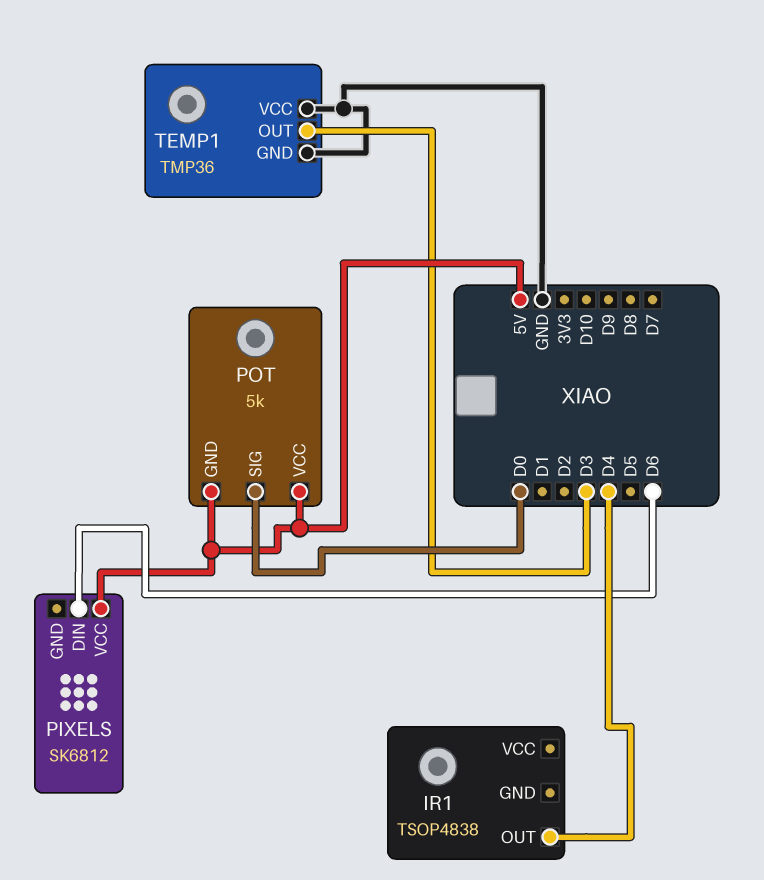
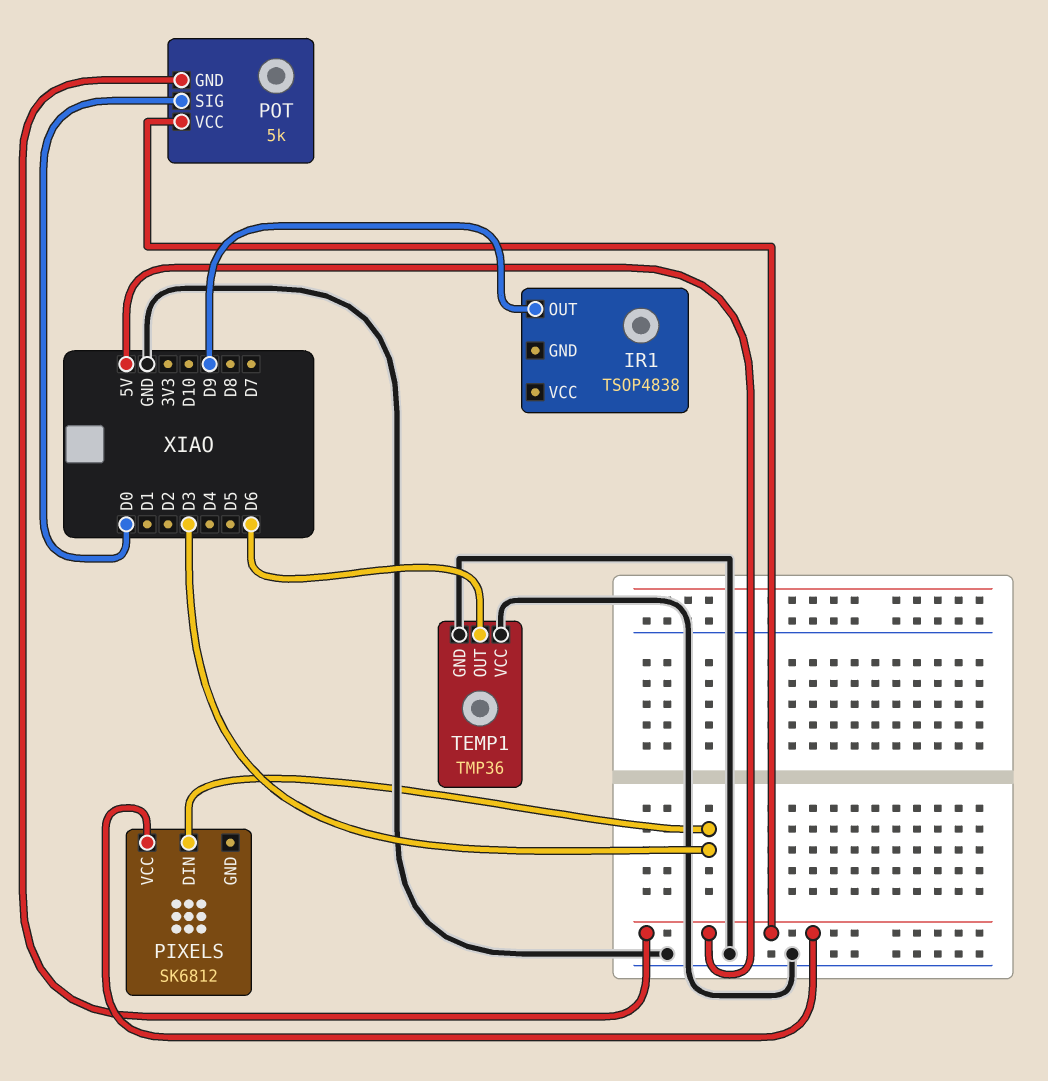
IR1 pin OUT: D4 -> D9
PIXELS pin DIN: D6 -> D3
TEMP1 pin OUT: D3 -> D6

